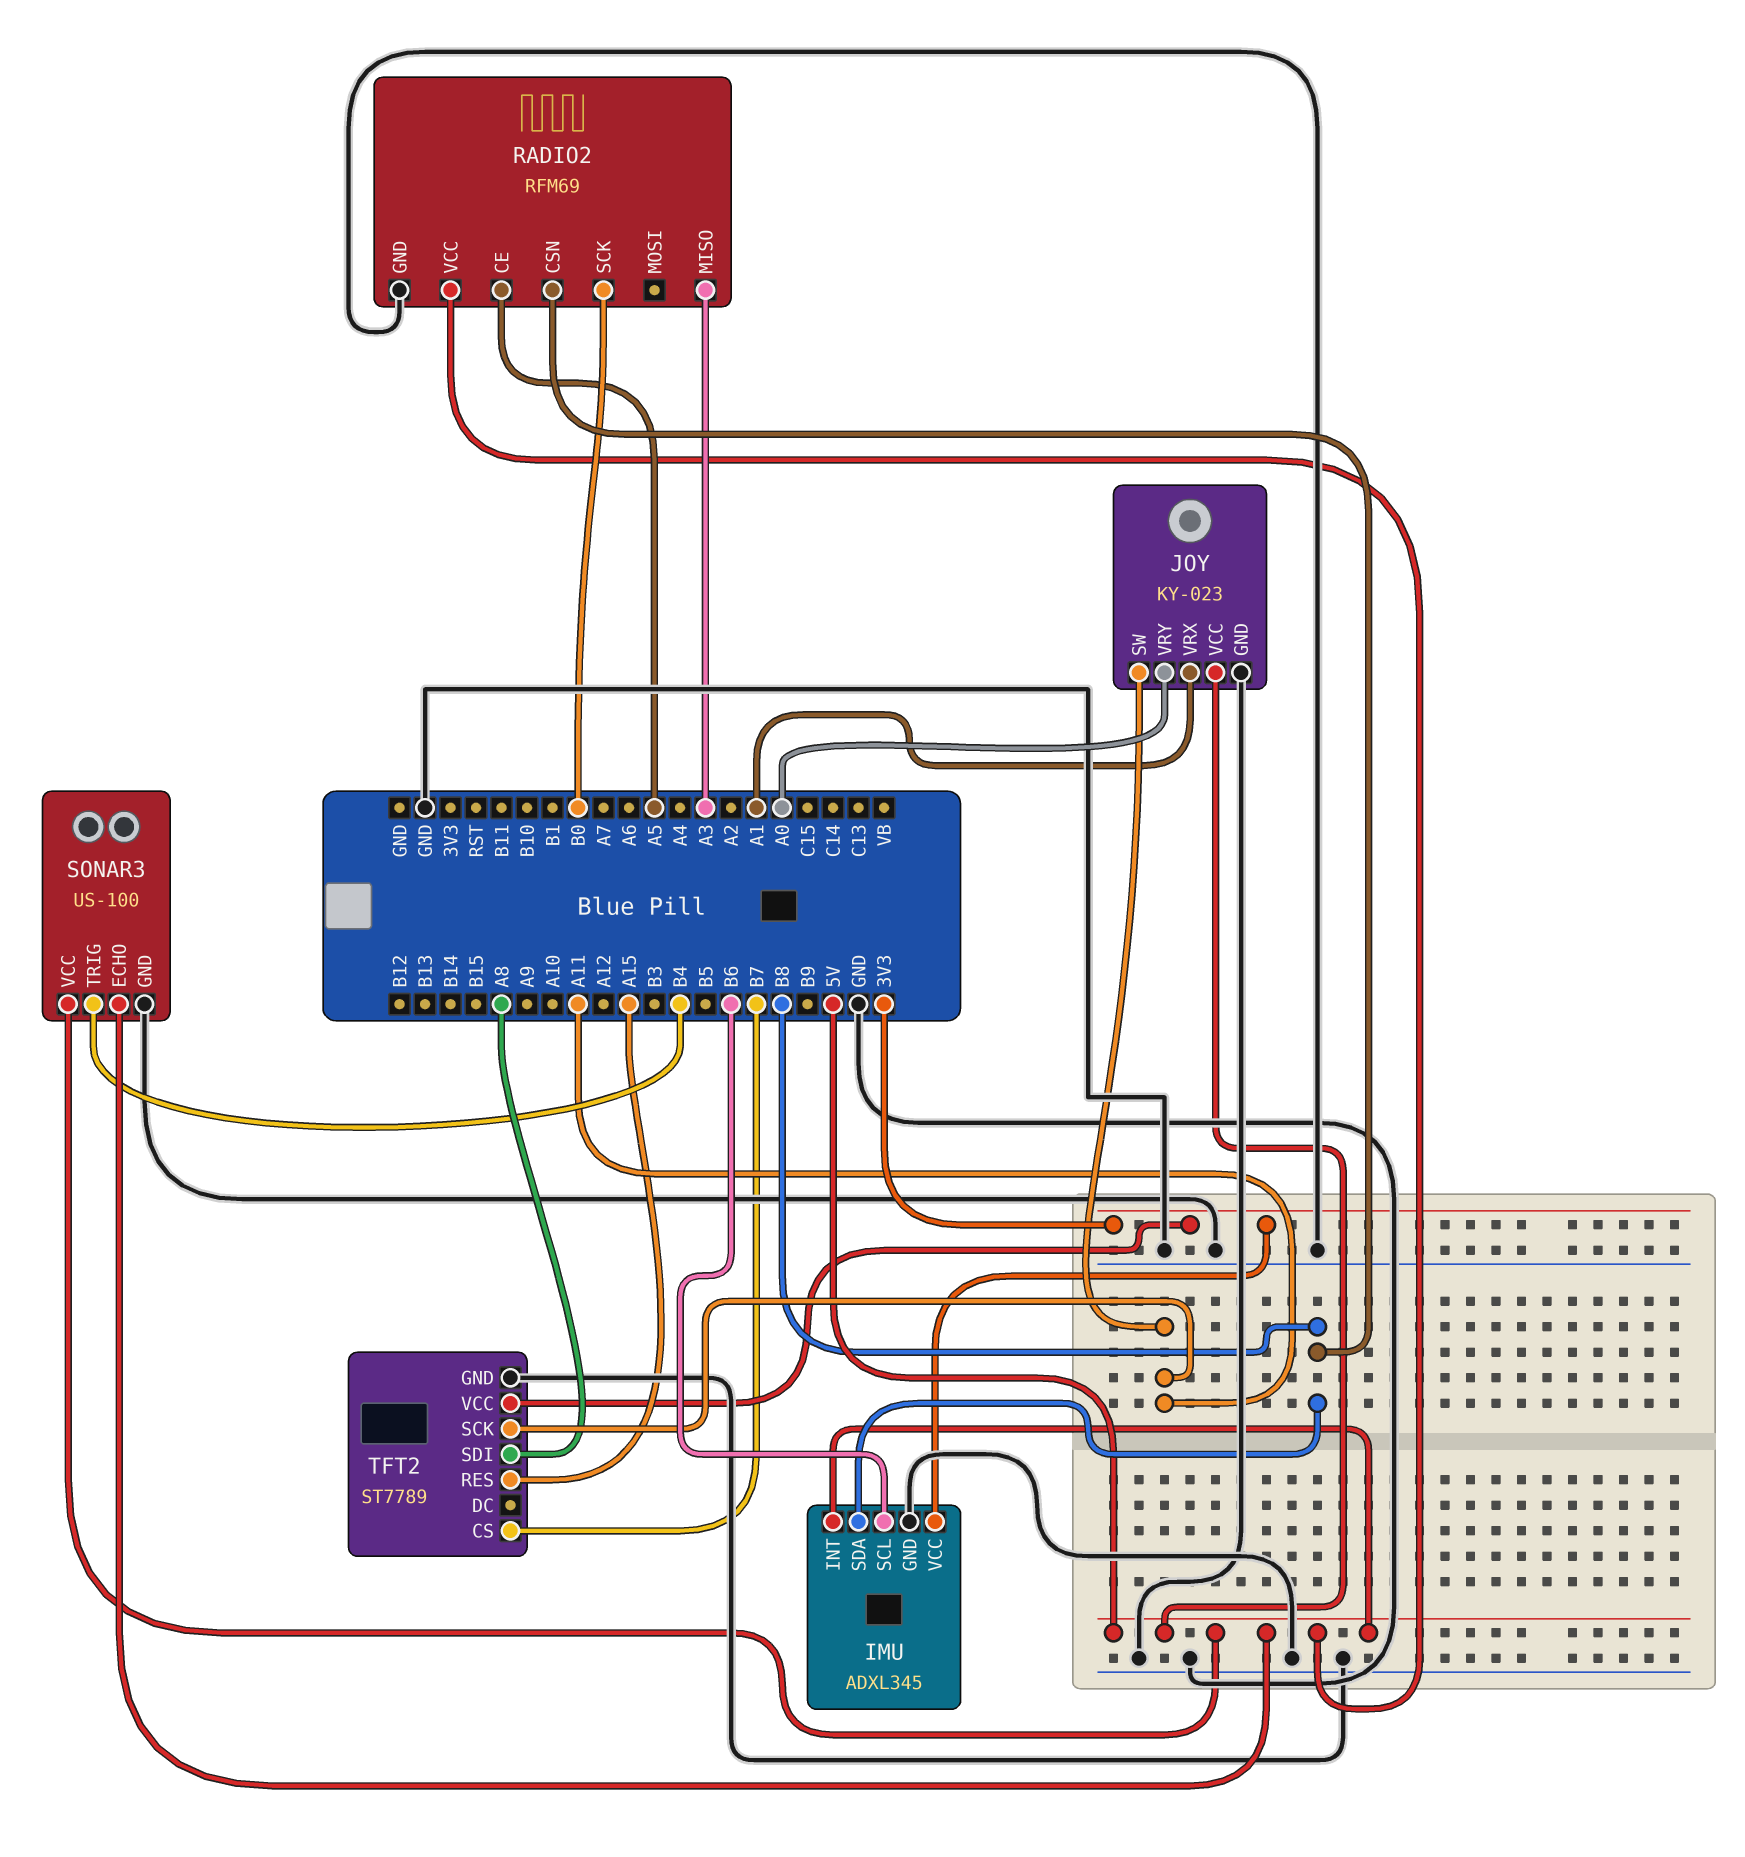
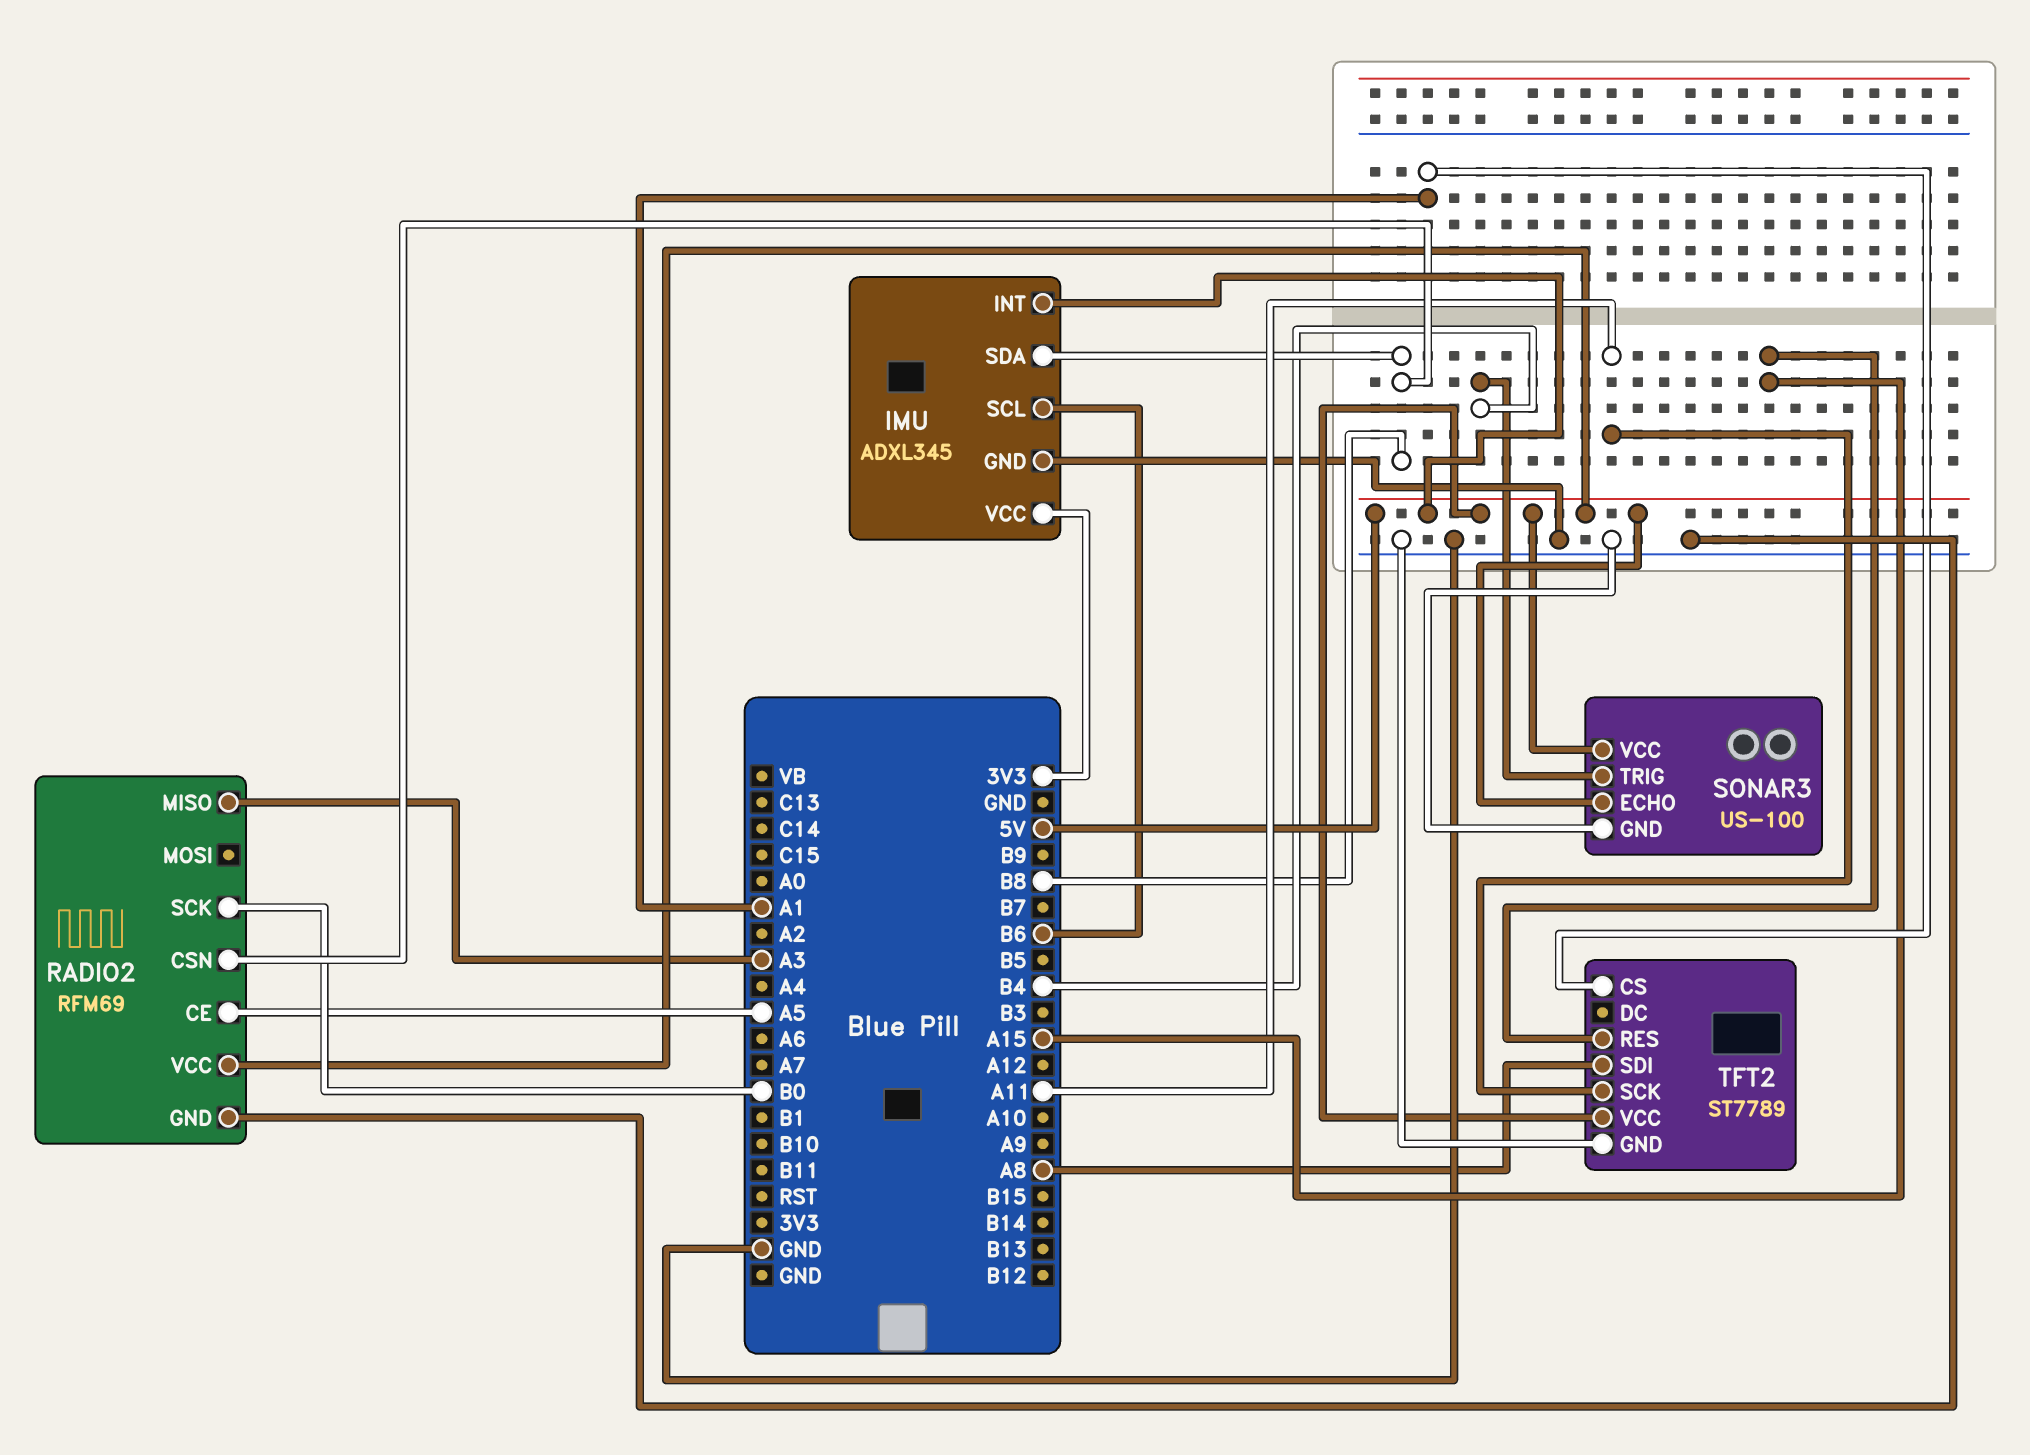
JOY: KY-023 -> none
JOY pin GND: GND -> none
JOY pin SW: A11 -> none
JOY pin VCC: 5V -> none
JOY pin VRX: A1 -> none
JOY pin VRY: A0 -> none
TFT2 pin CS: B7 -> A1
TFT2 pin VCC: 3V3 -> 5V

